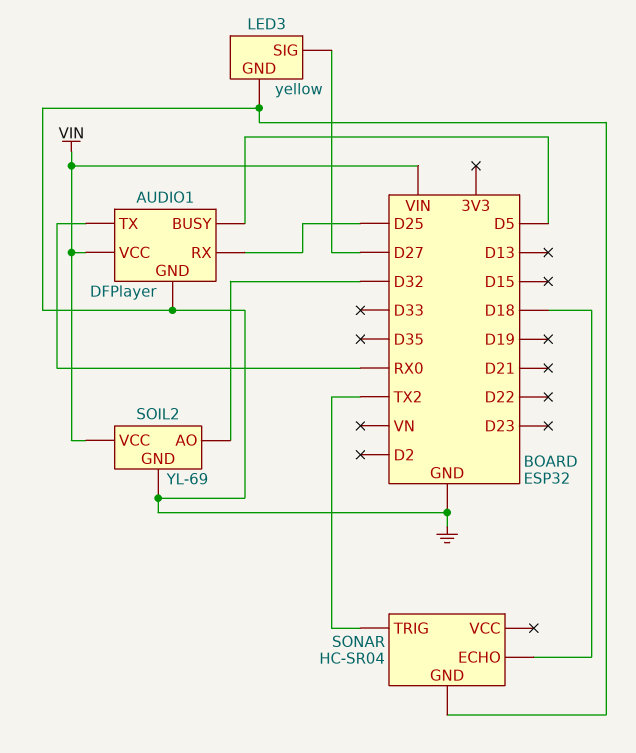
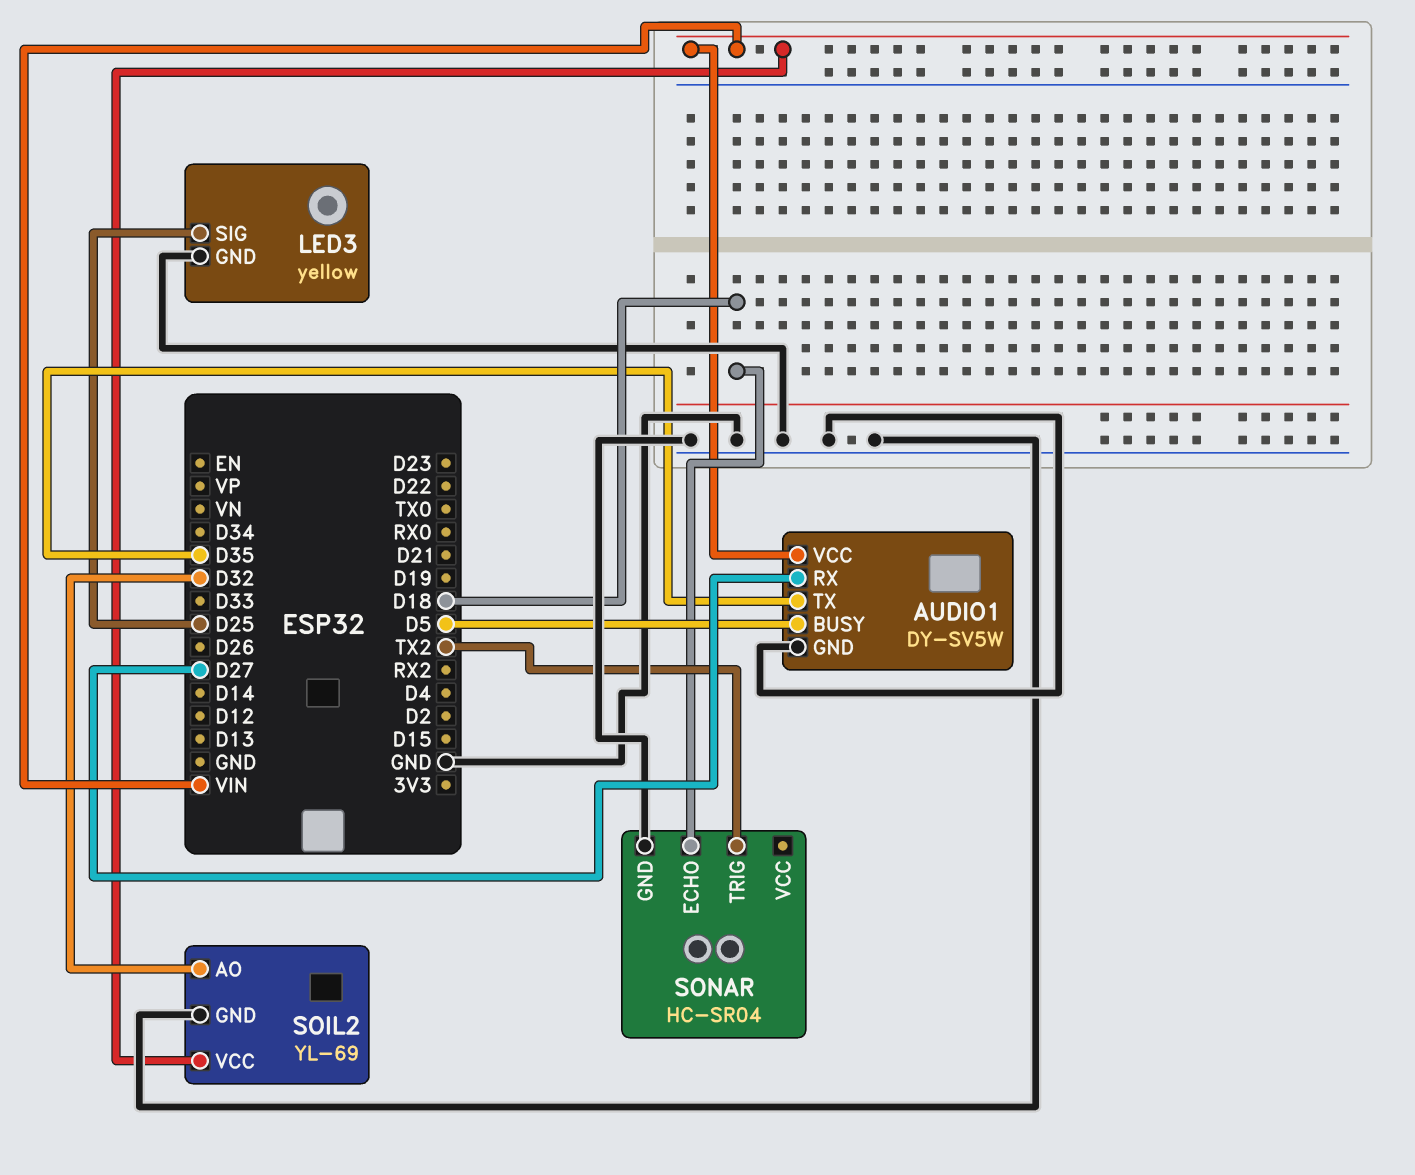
AUDIO1: DFPlayer -> DY-SV5W
AUDIO1 pin RX: D25 -> D27
AUDIO1 pin TX: RX0 -> D35
LED3 pin SIG: D27 -> D25

